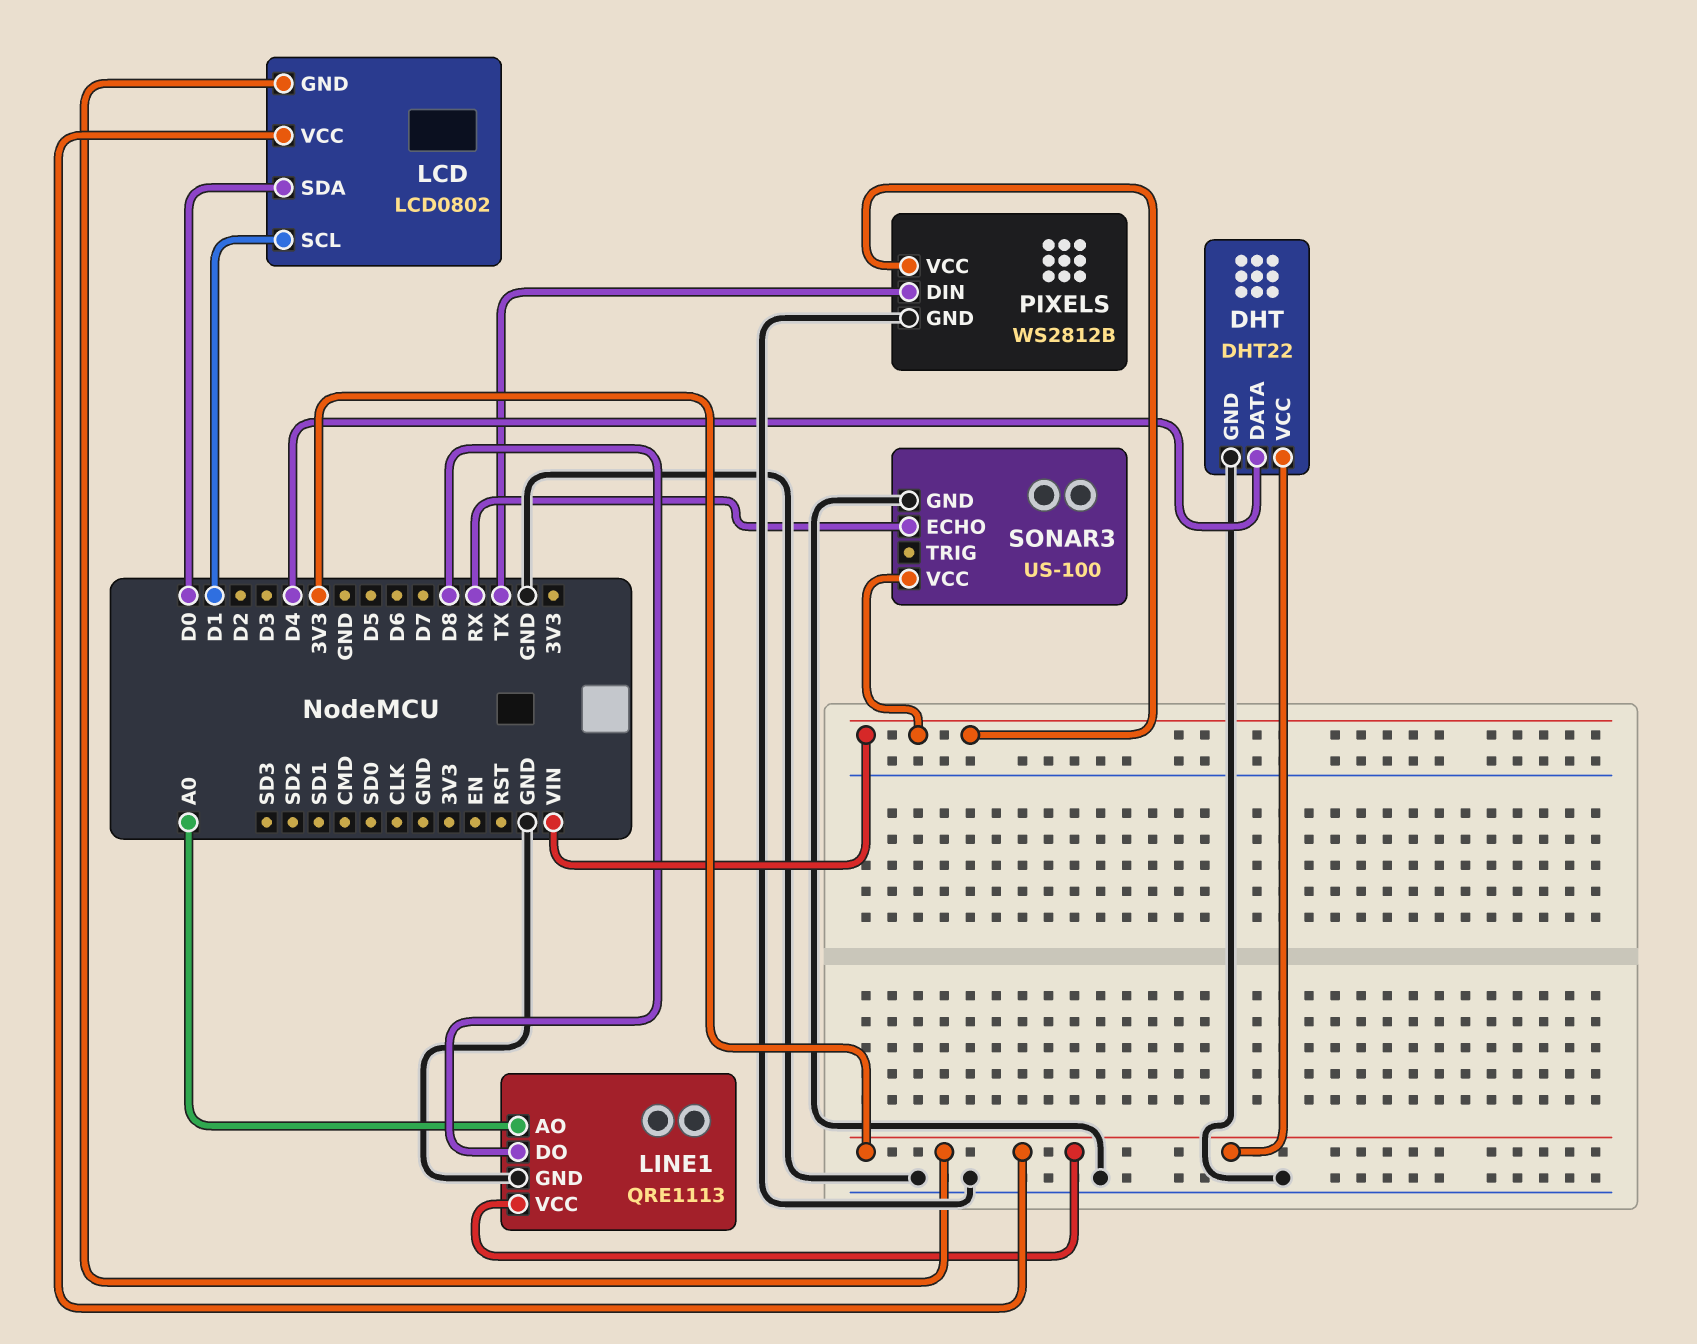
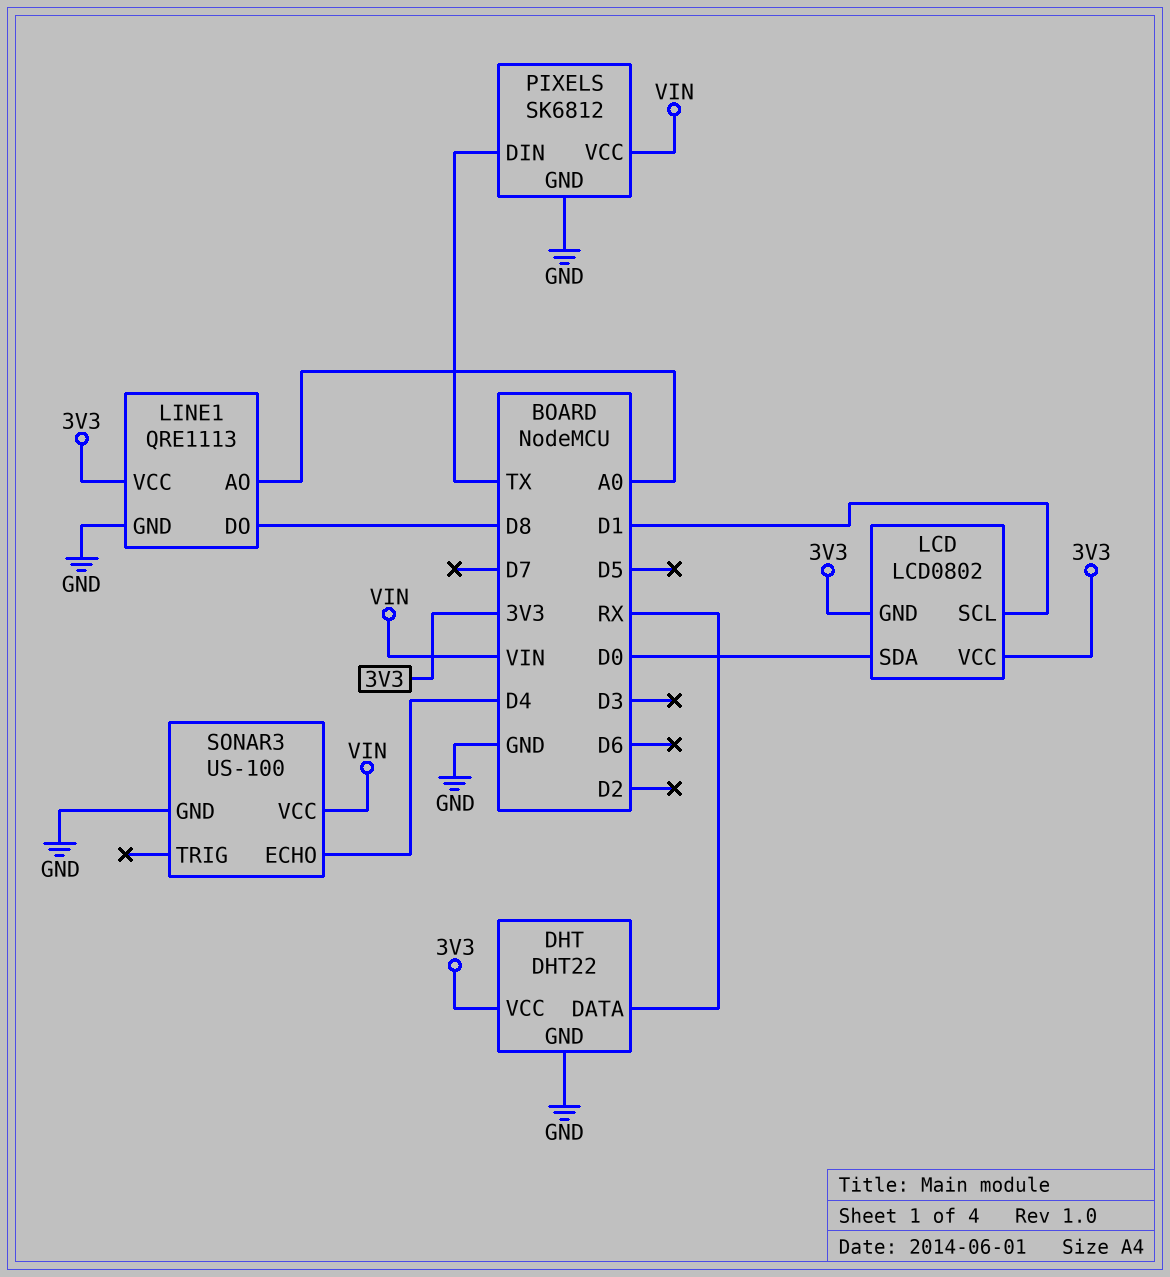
DHT pin DATA: D4 -> RX
PIXELS: WS2812B -> SK6812
SONAR3 pin ECHO: RX -> D4

